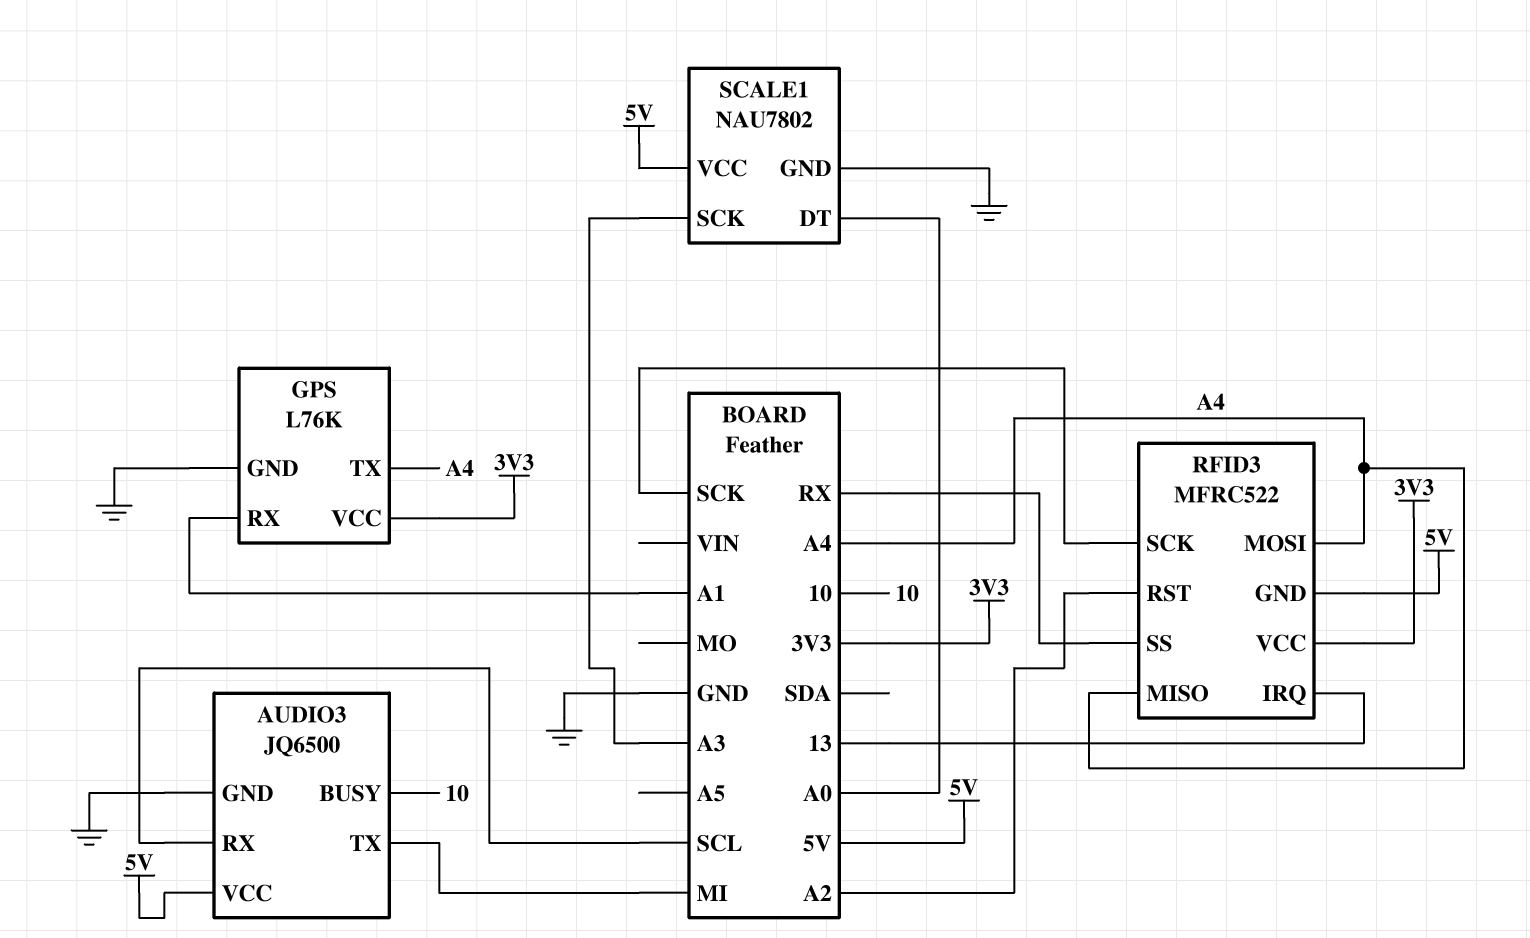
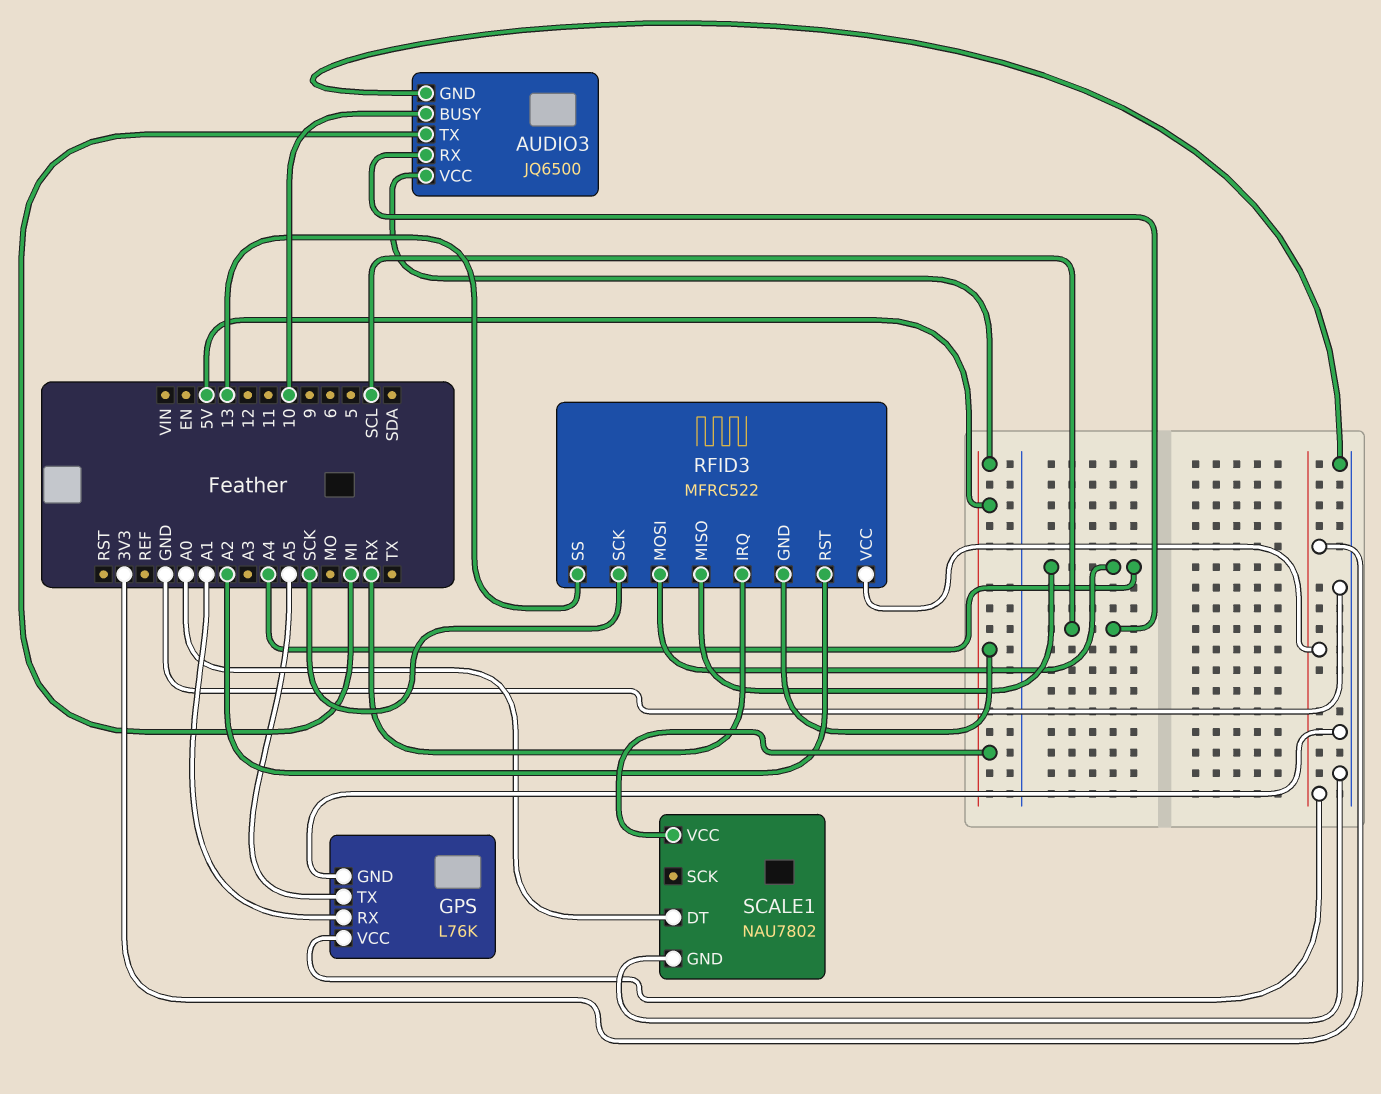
GPS pin TX: A4 -> A5
RFID3 pin IRQ: 13 -> RX
RFID3 pin SS: RX -> 13
SCALE1 pin SCK: A3 -> none

